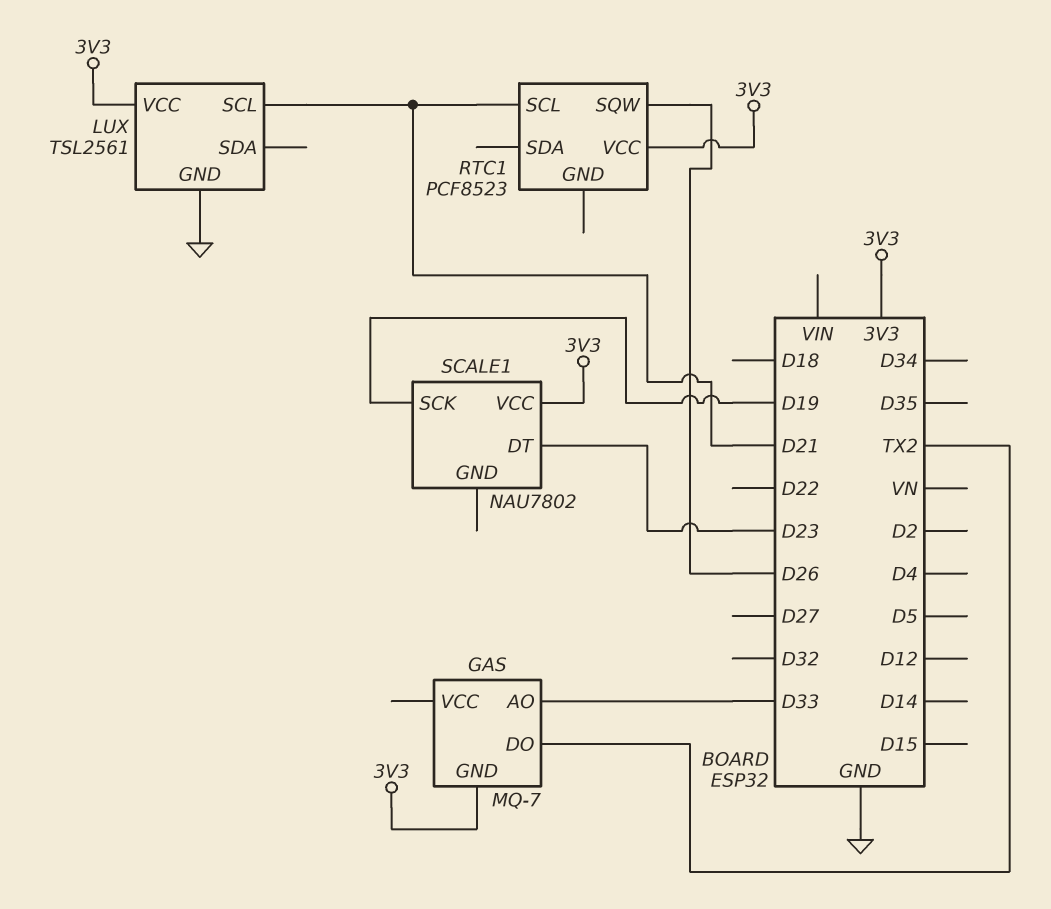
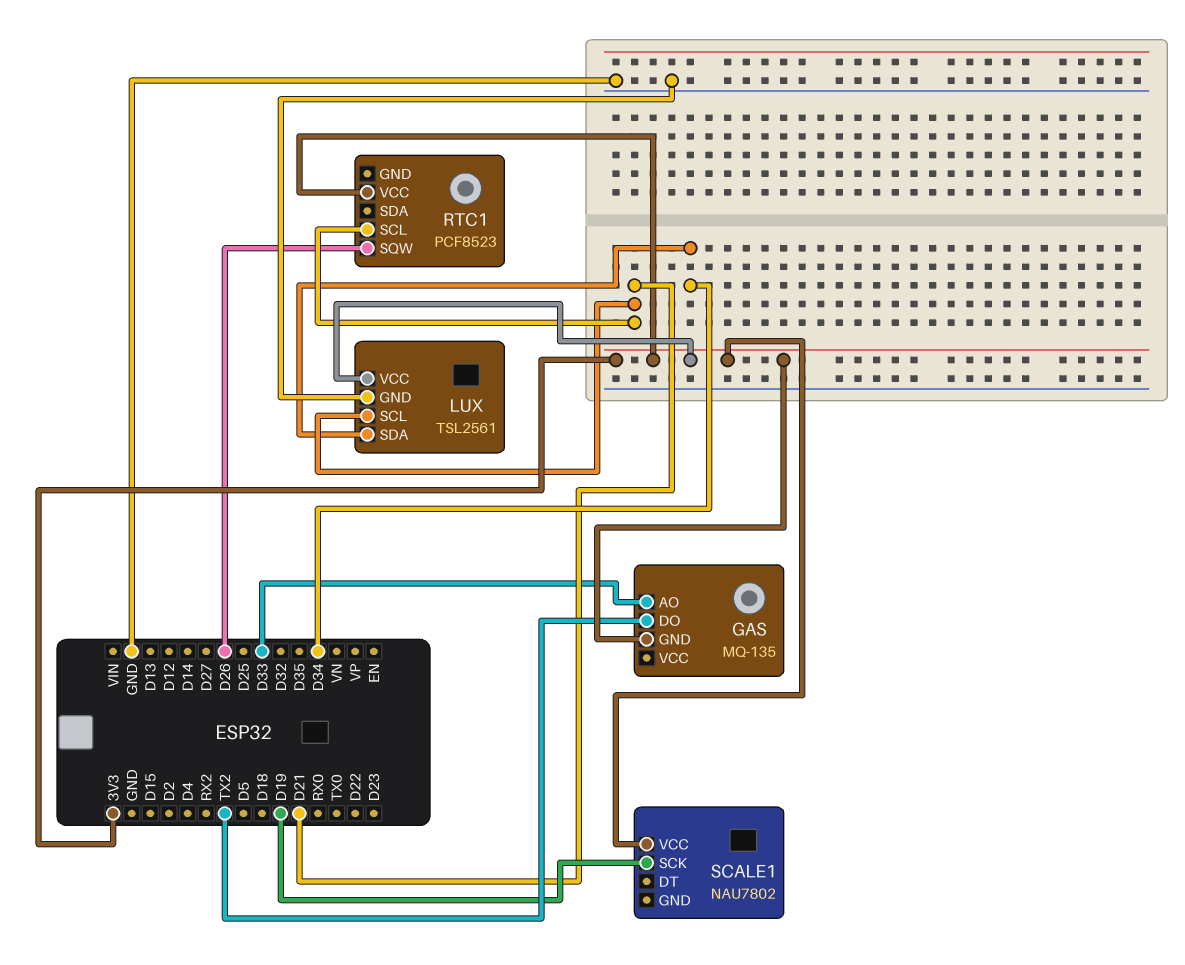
GAS: MQ-7 -> MQ-135
LUX pin SDA: none -> D34
SCALE1 pin DT: D23 -> none

